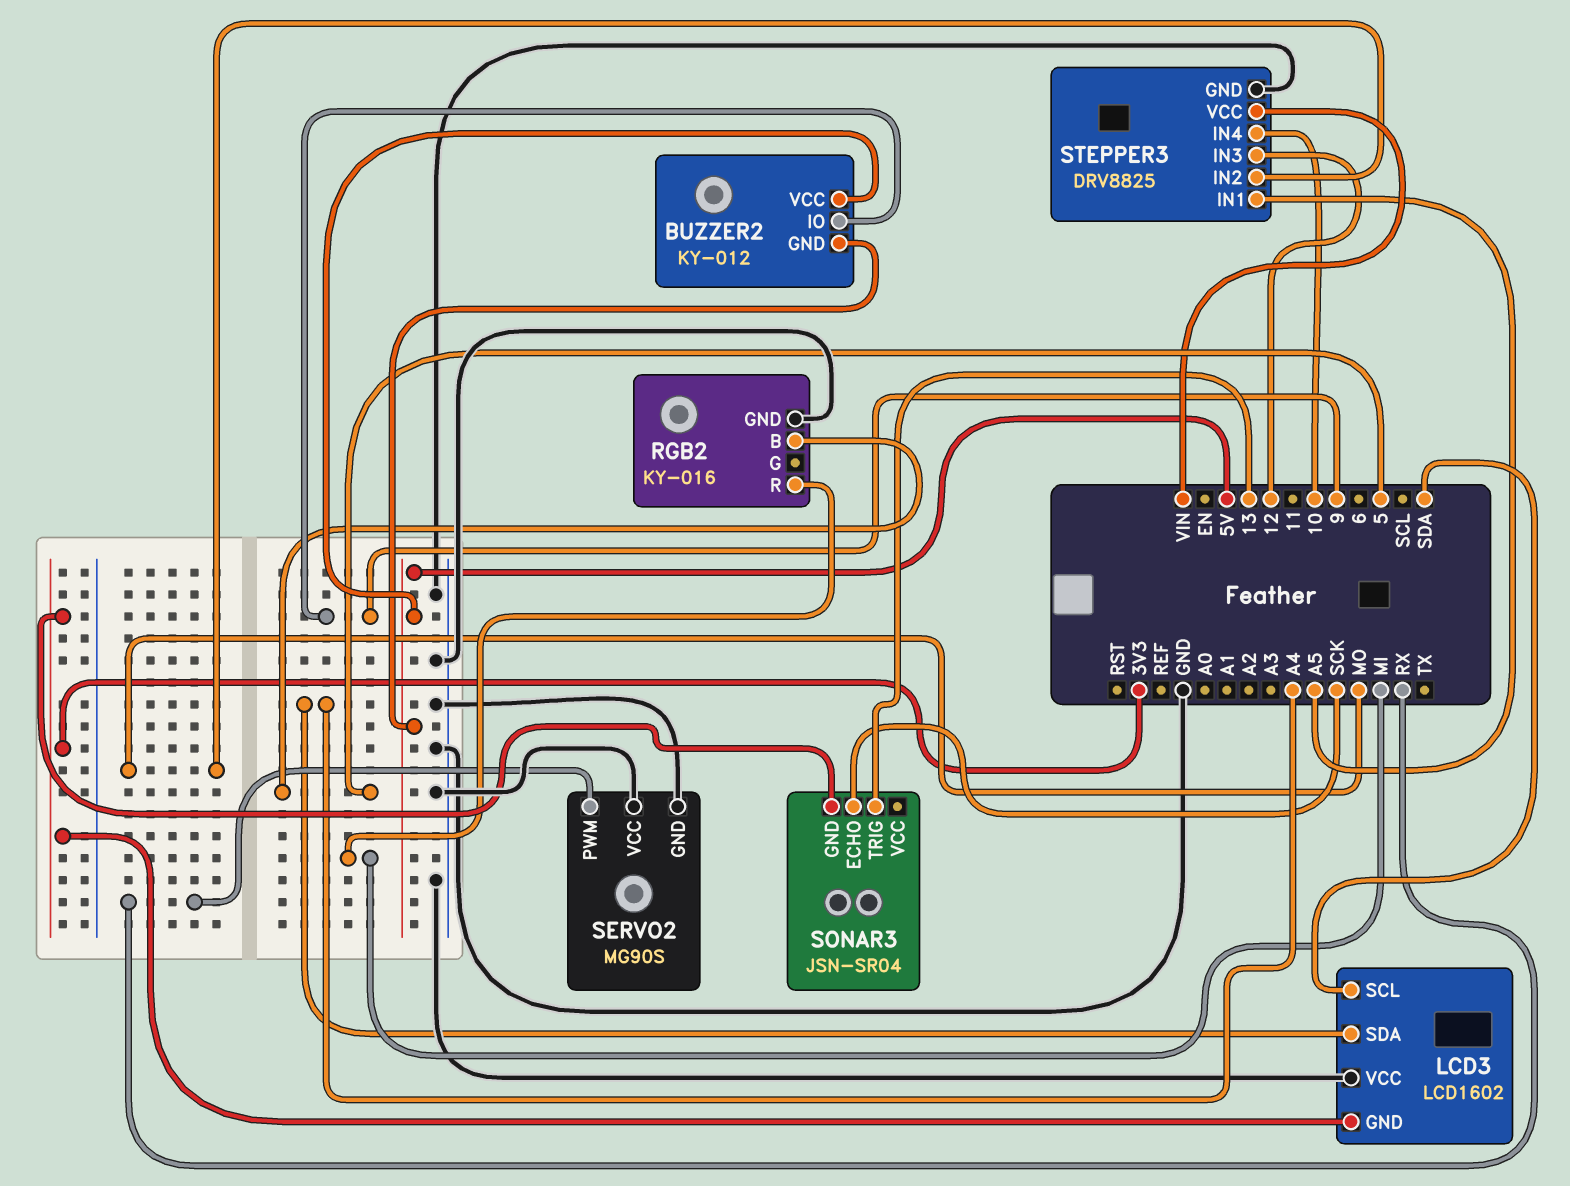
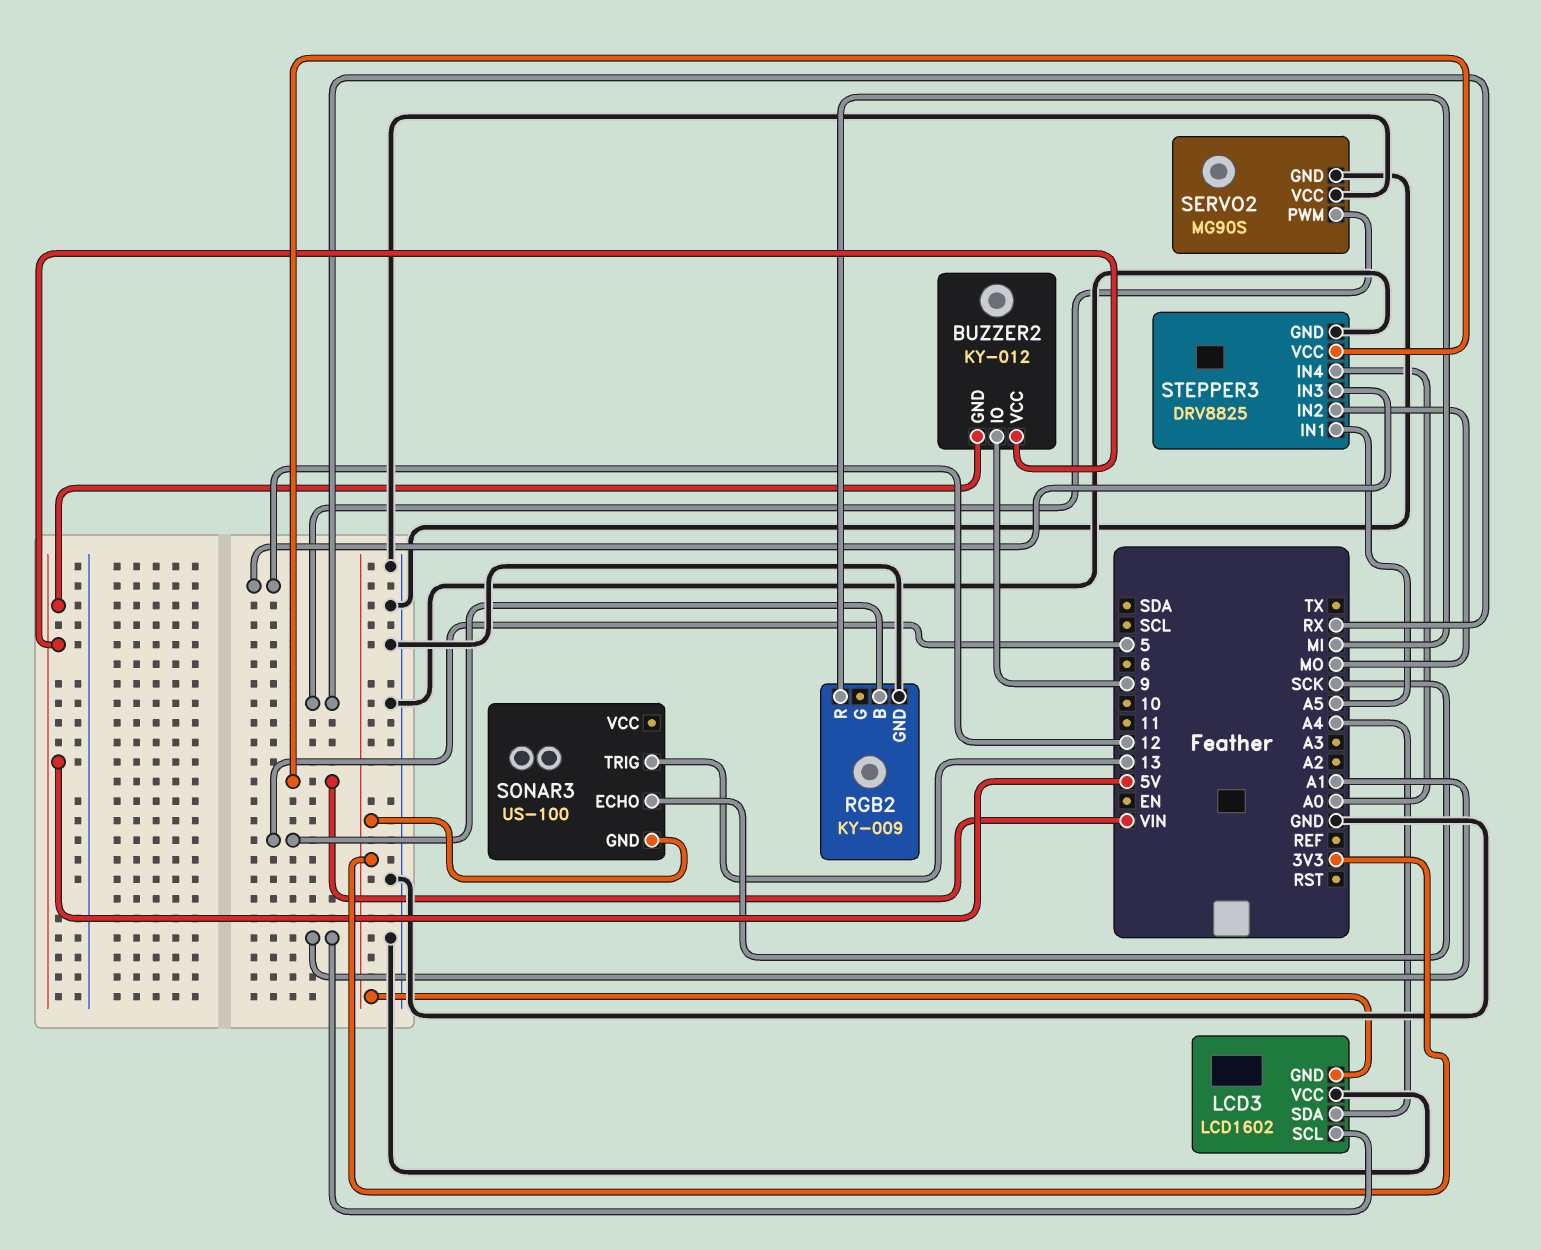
LCD3 pin SCL: SDA -> A1
RGB2: KY-016 -> KY-009
SONAR3: JSN-SR04 -> US-100
STEPPER3 pin IN4: 10 -> A0

